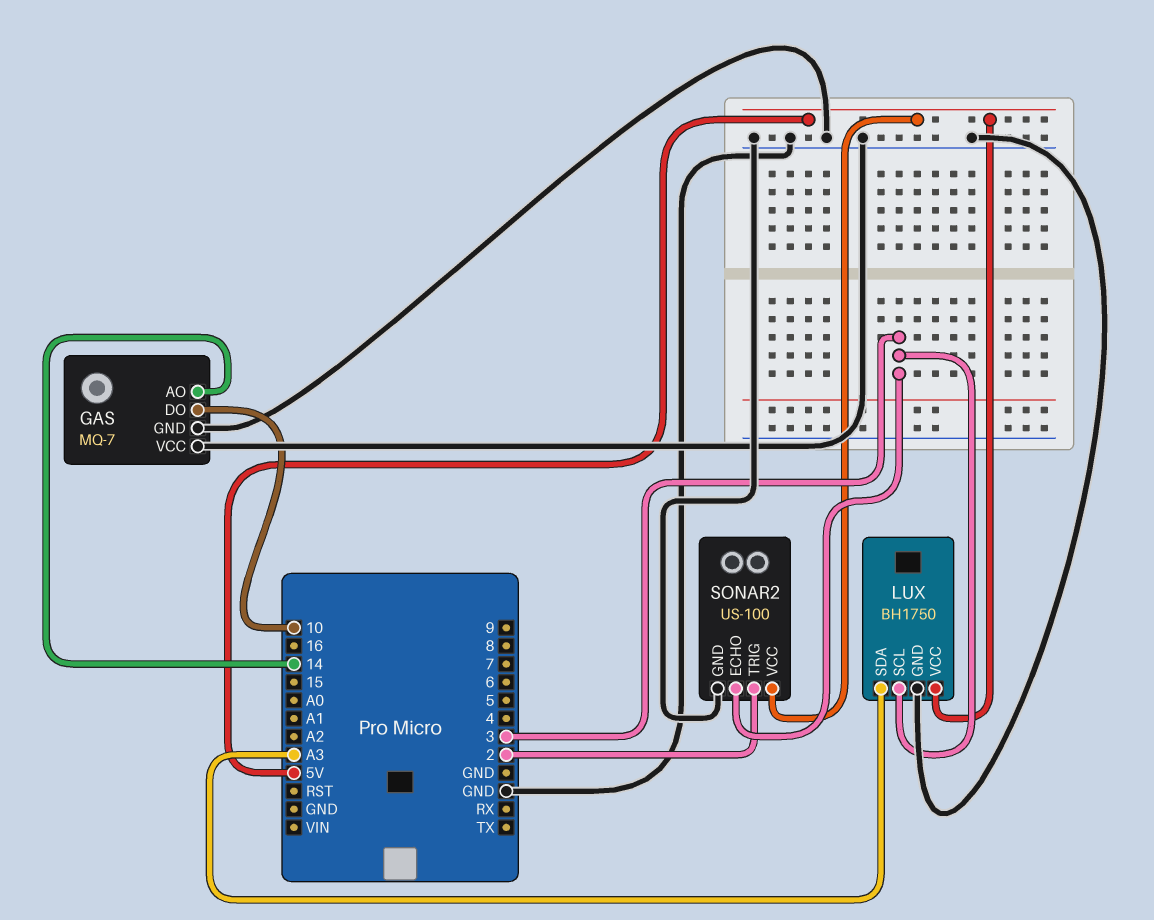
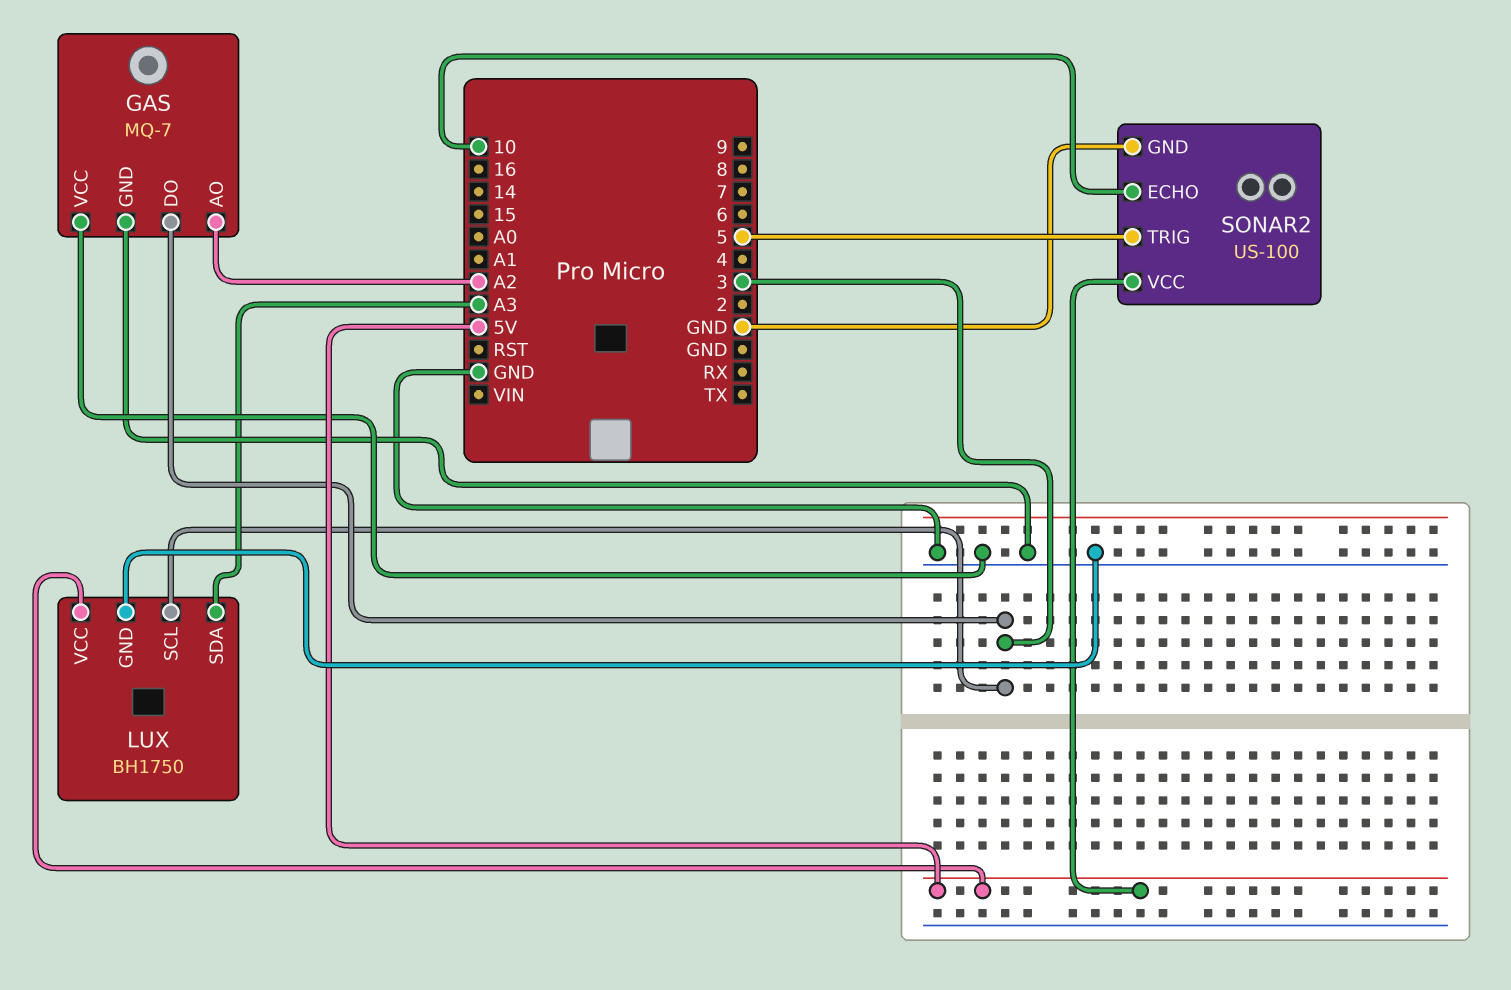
GAS pin AO: 14 -> A2
GAS pin DO: 10 -> 3
SONAR2 pin ECHO: 3 -> 10
SONAR2 pin TRIG: 2 -> 5

